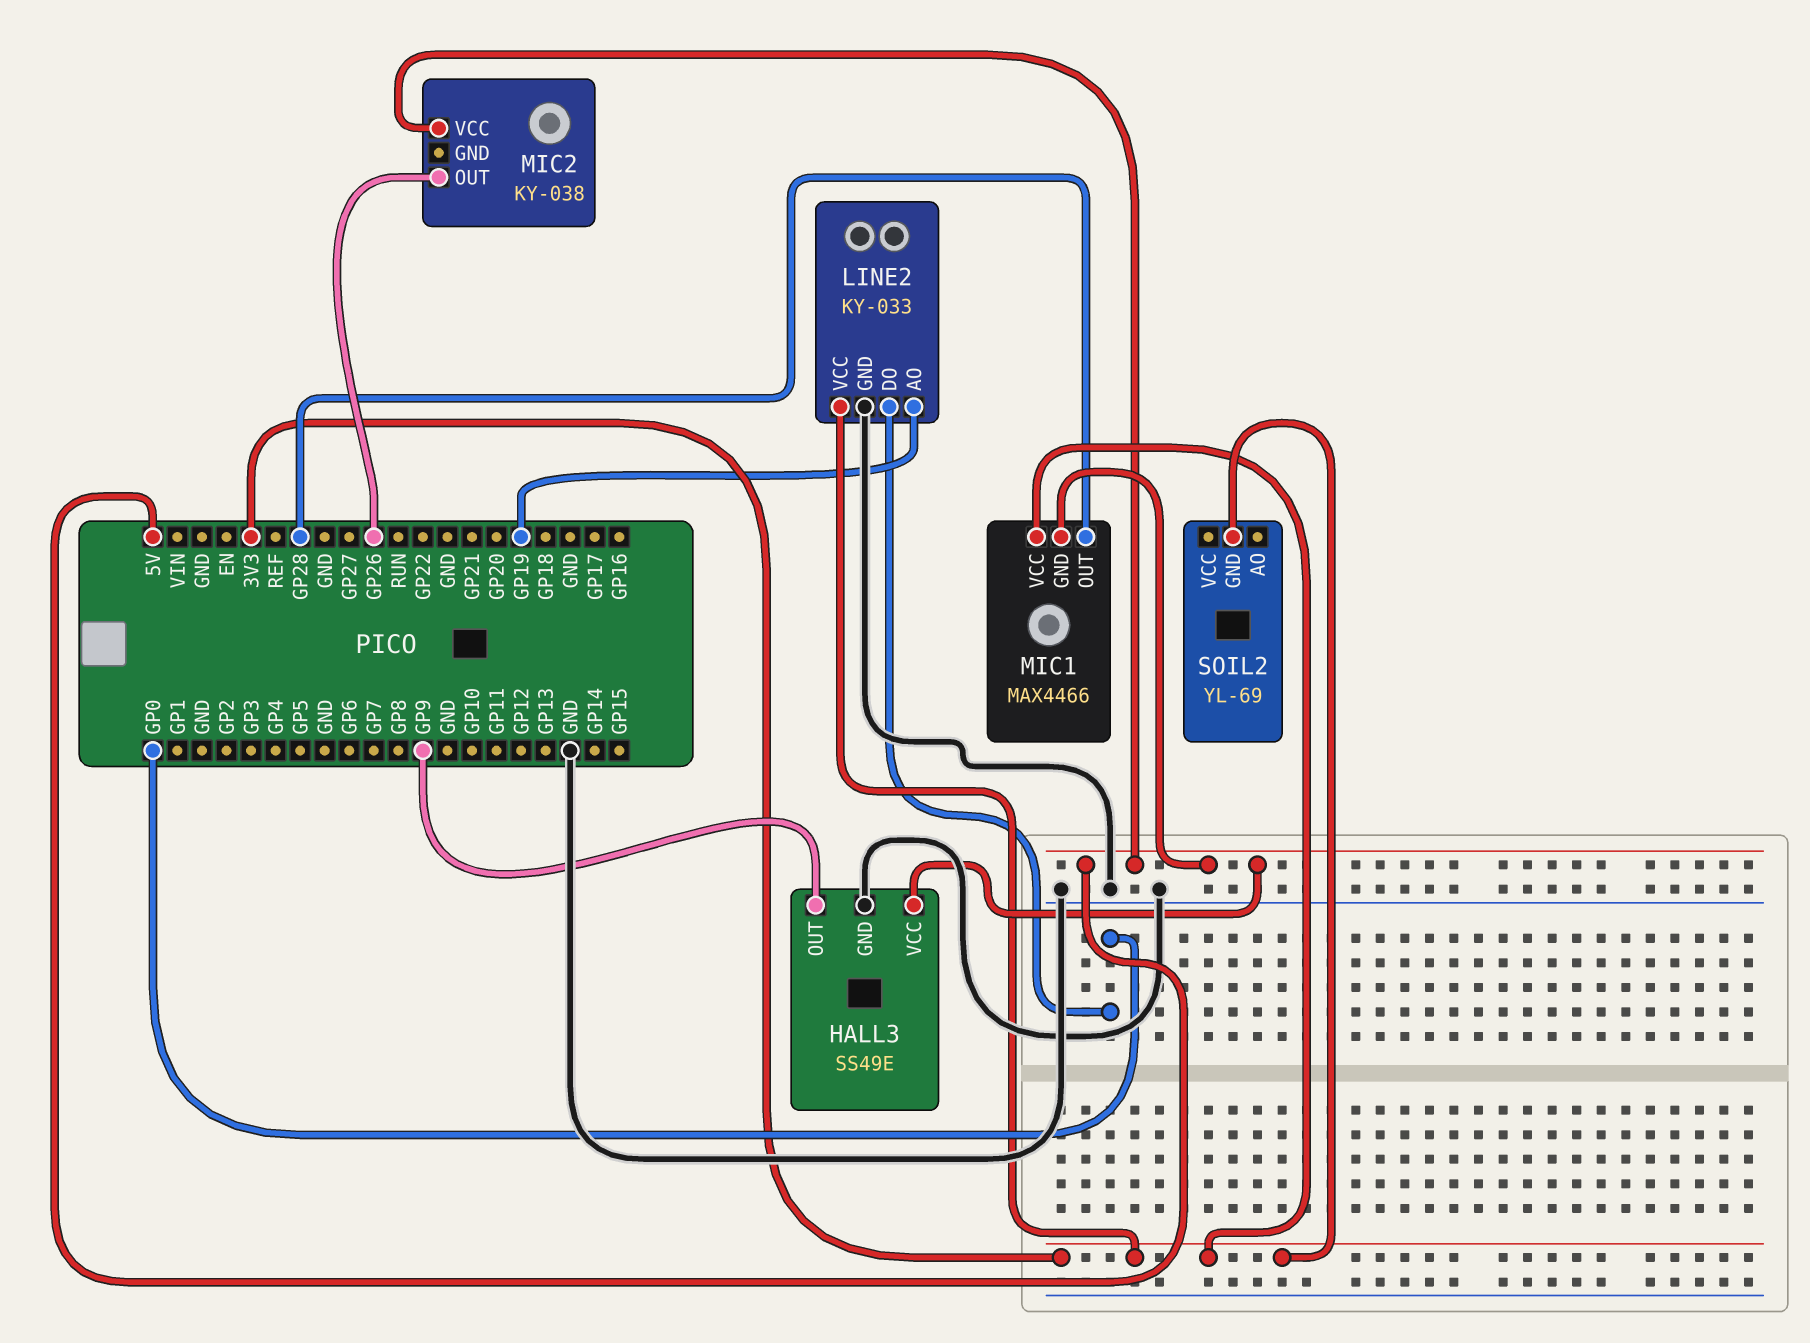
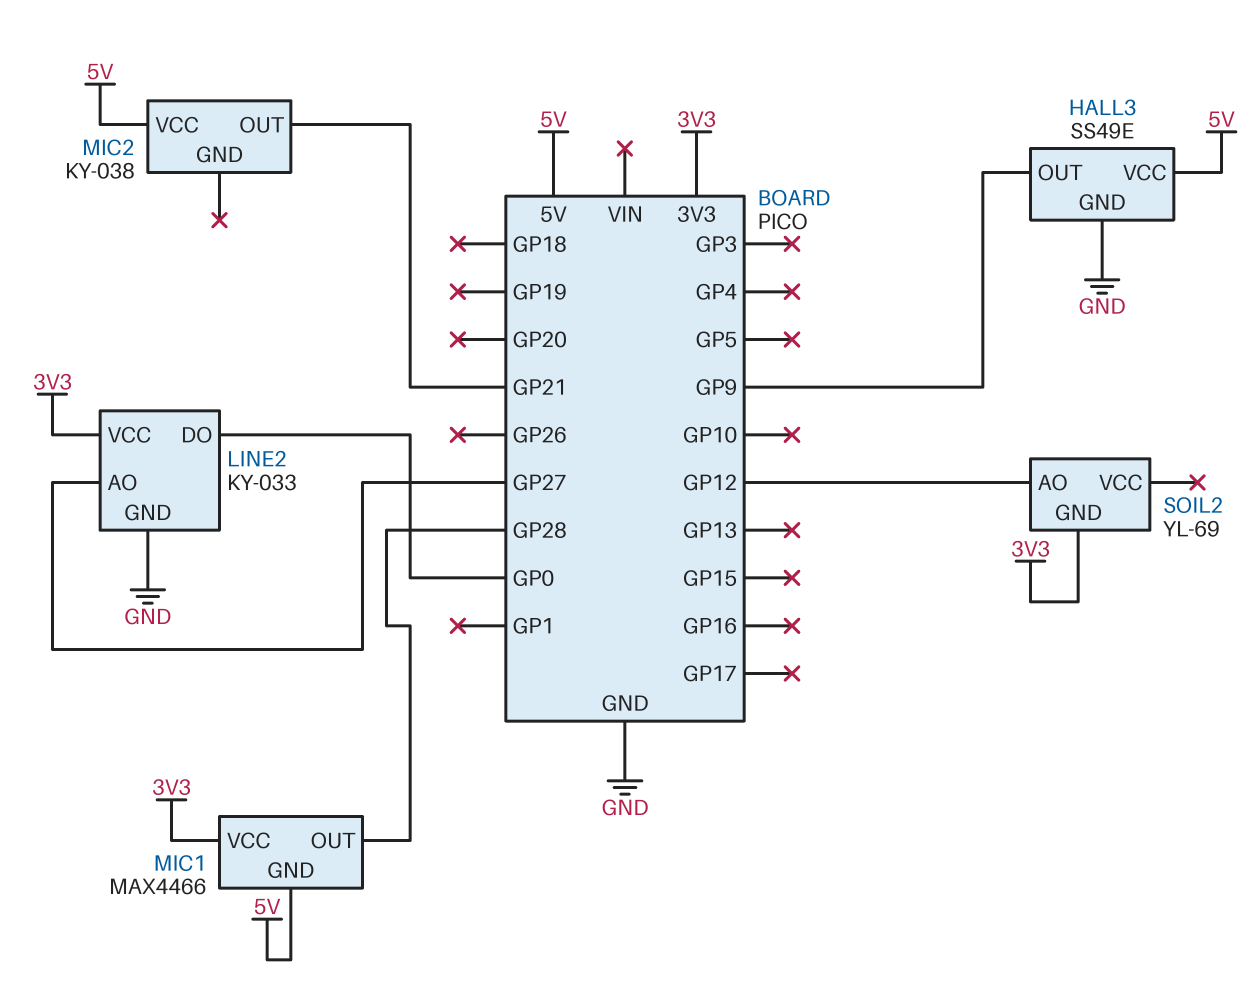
LINE2 pin AO: GP19 -> GP27
MIC2 pin OUT: GP26 -> GP21
SOIL2 pin AO: none -> GP12

